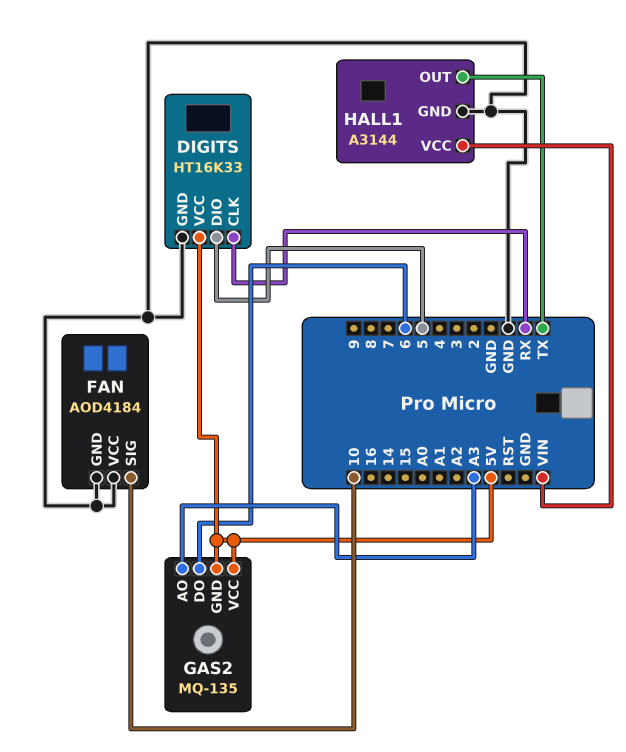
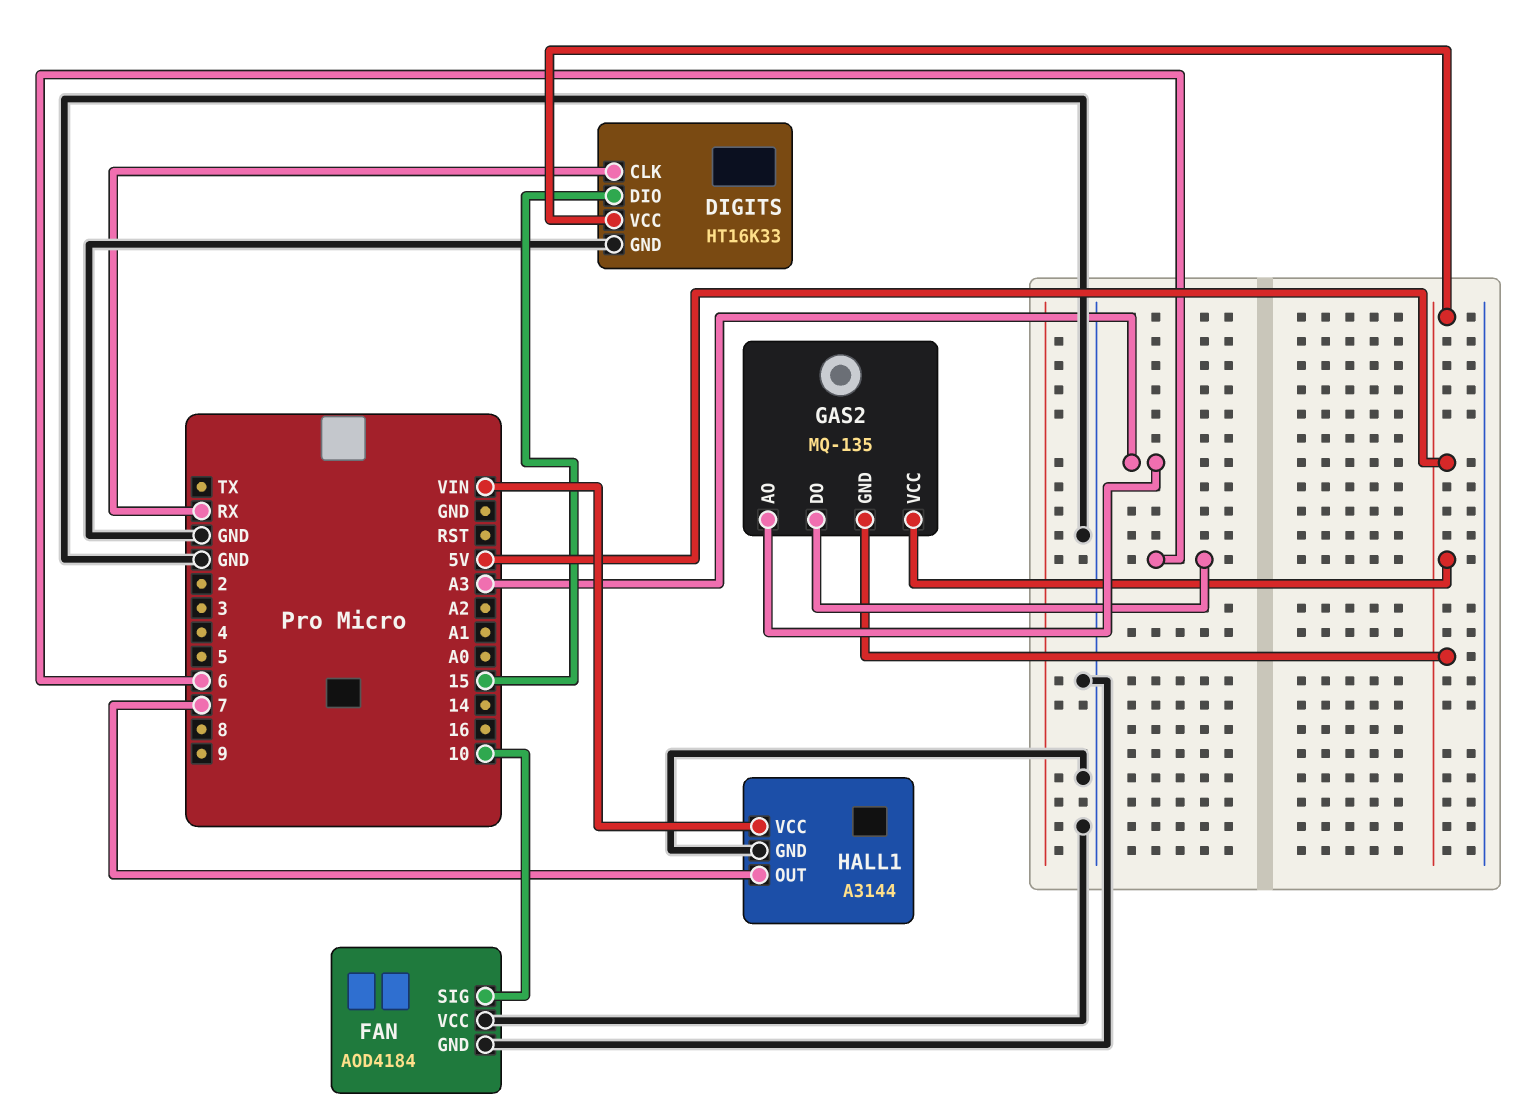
DIGITS pin DIO: 5 -> 15
HALL1 pin OUT: TX -> 7

